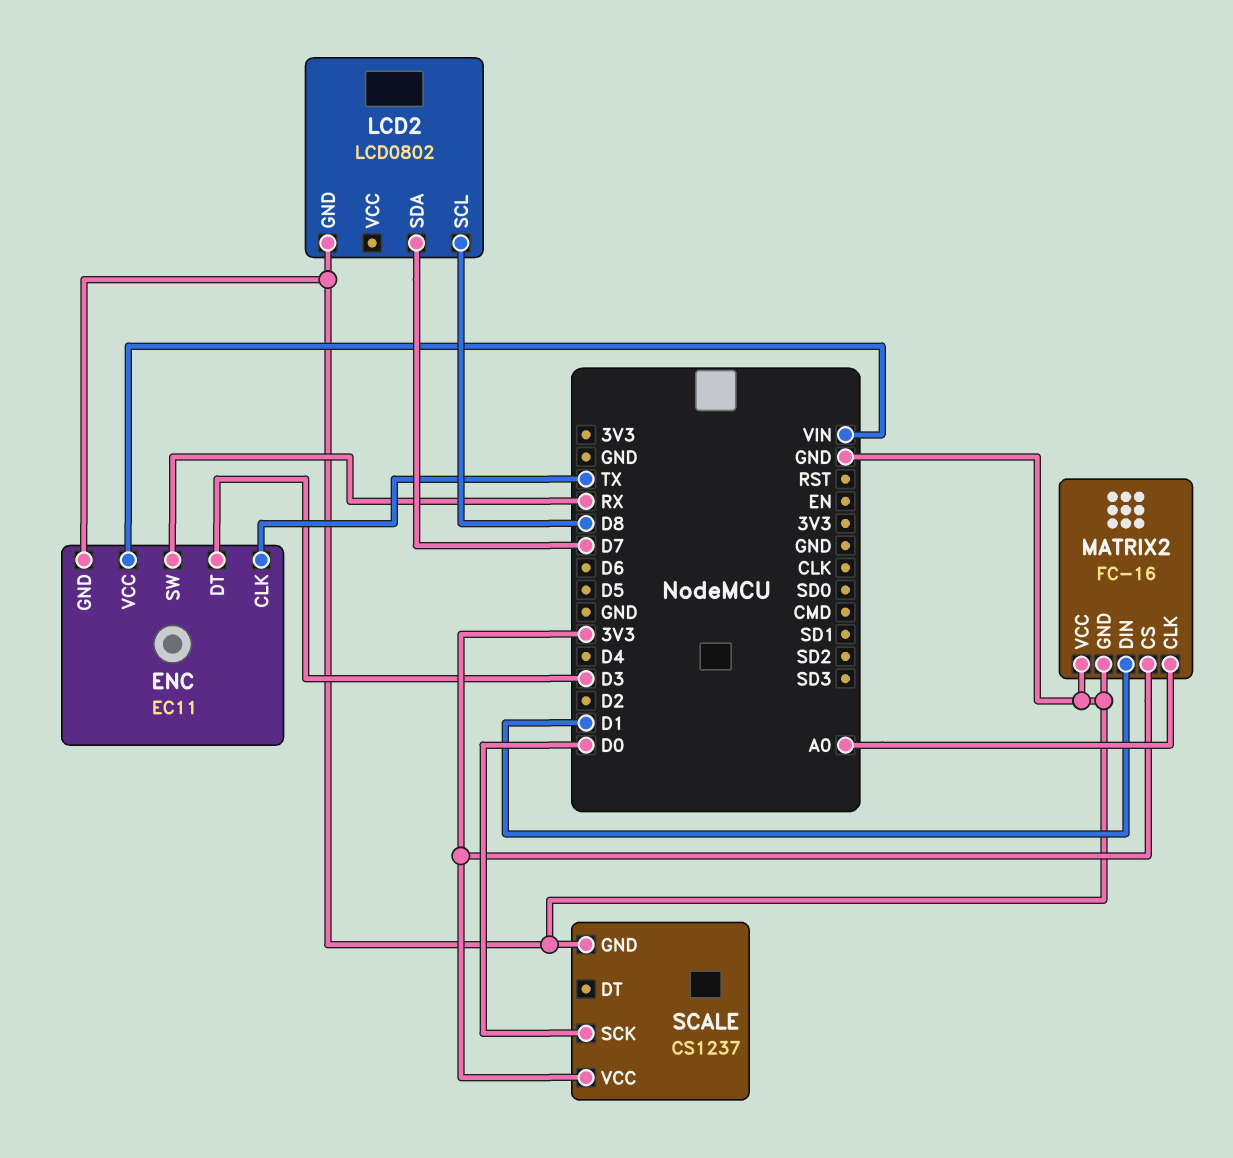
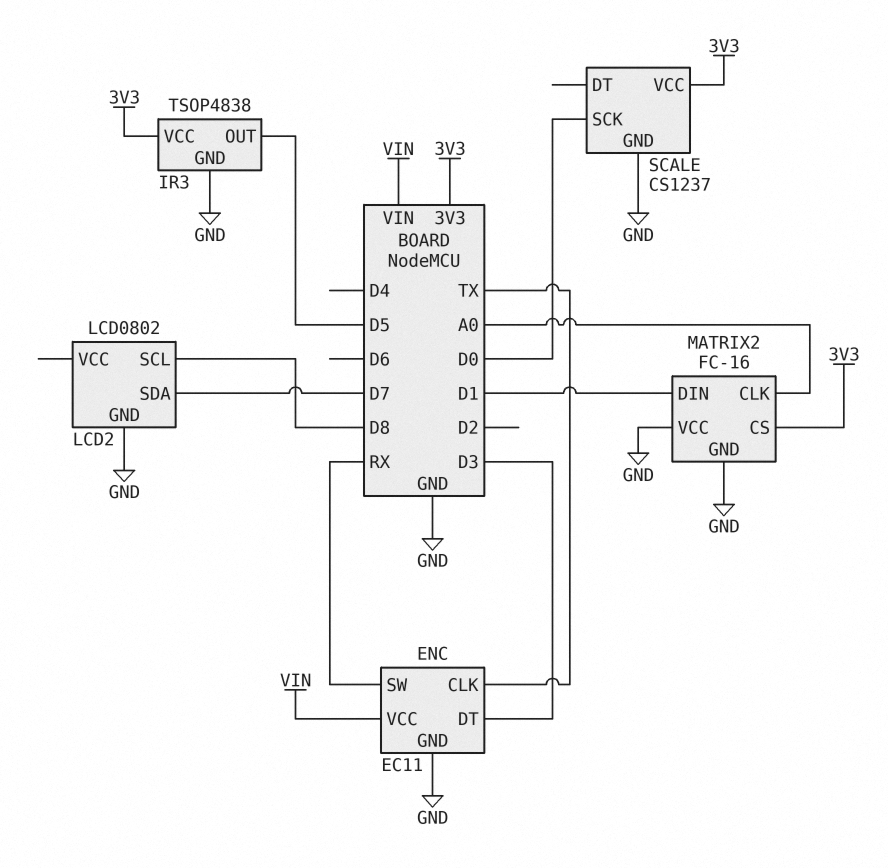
IR3: none -> TSOP4838
IR3 pin GND: none -> GND
IR3 pin OUT: none -> D5
IR3 pin VCC: none -> 3V3

